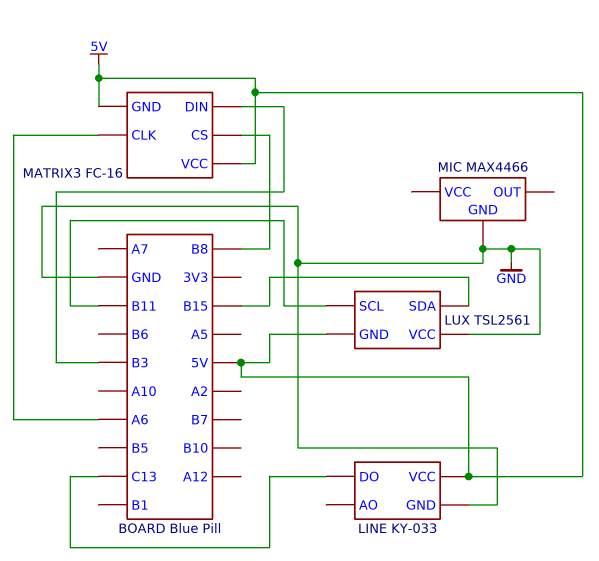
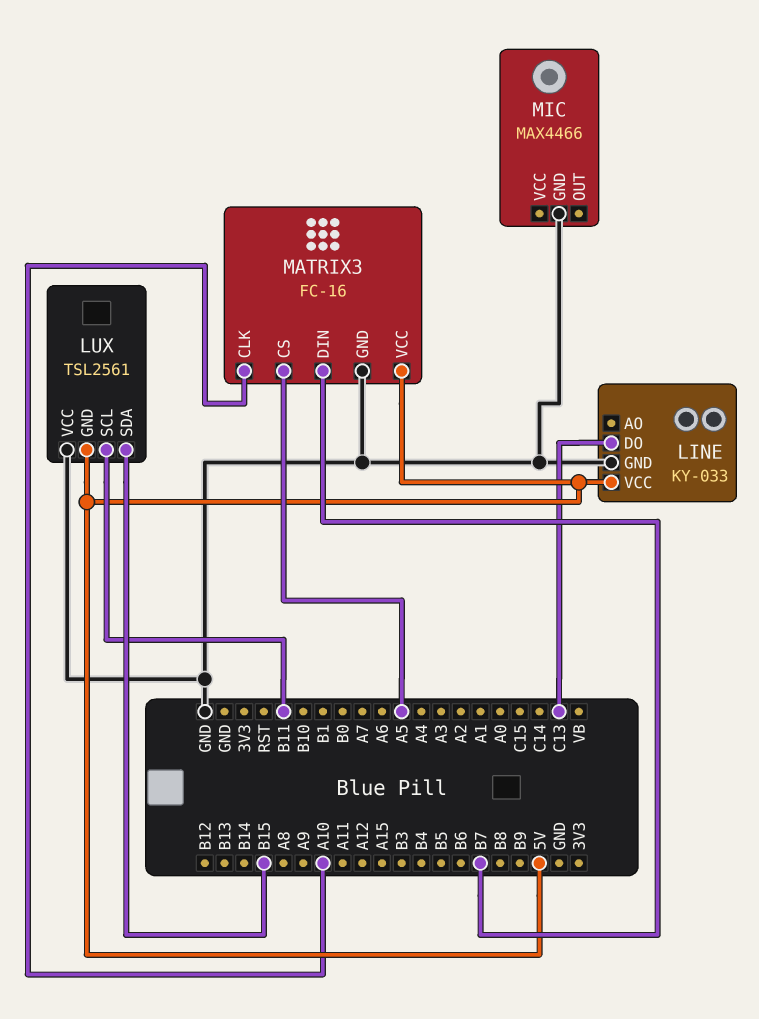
MATRIX3 pin CLK: A6 -> A10
MATRIX3 pin CS: B8 -> A5
MATRIX3 pin DIN: B3 -> B7
MATRIX3 pin GND: 5V -> GND

